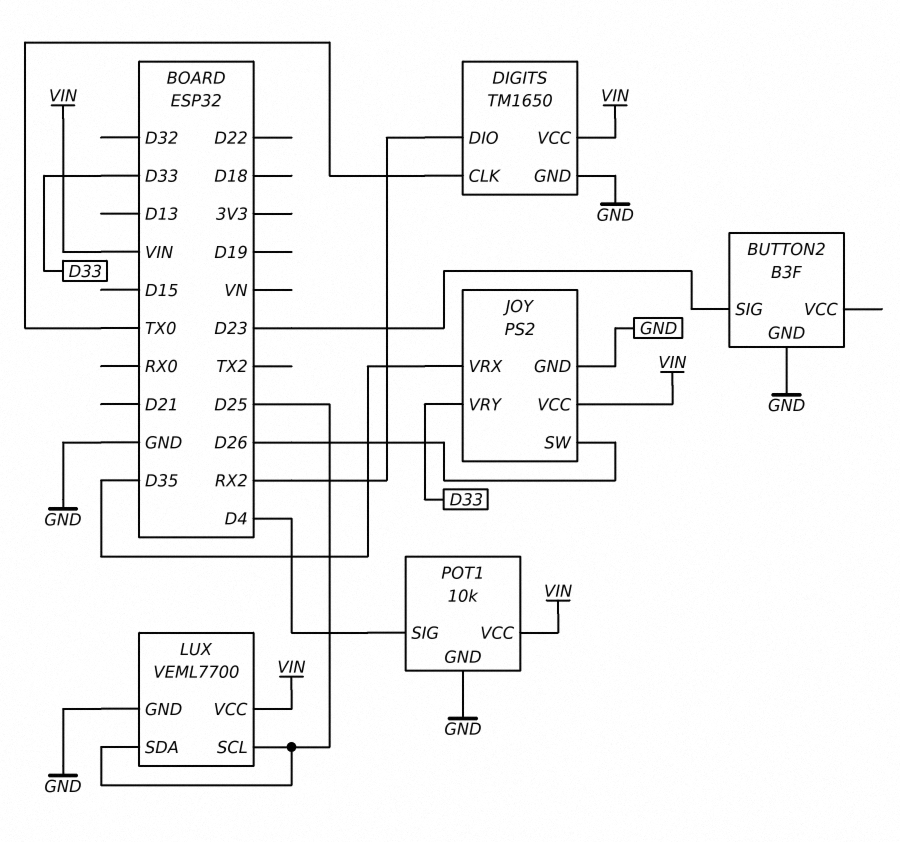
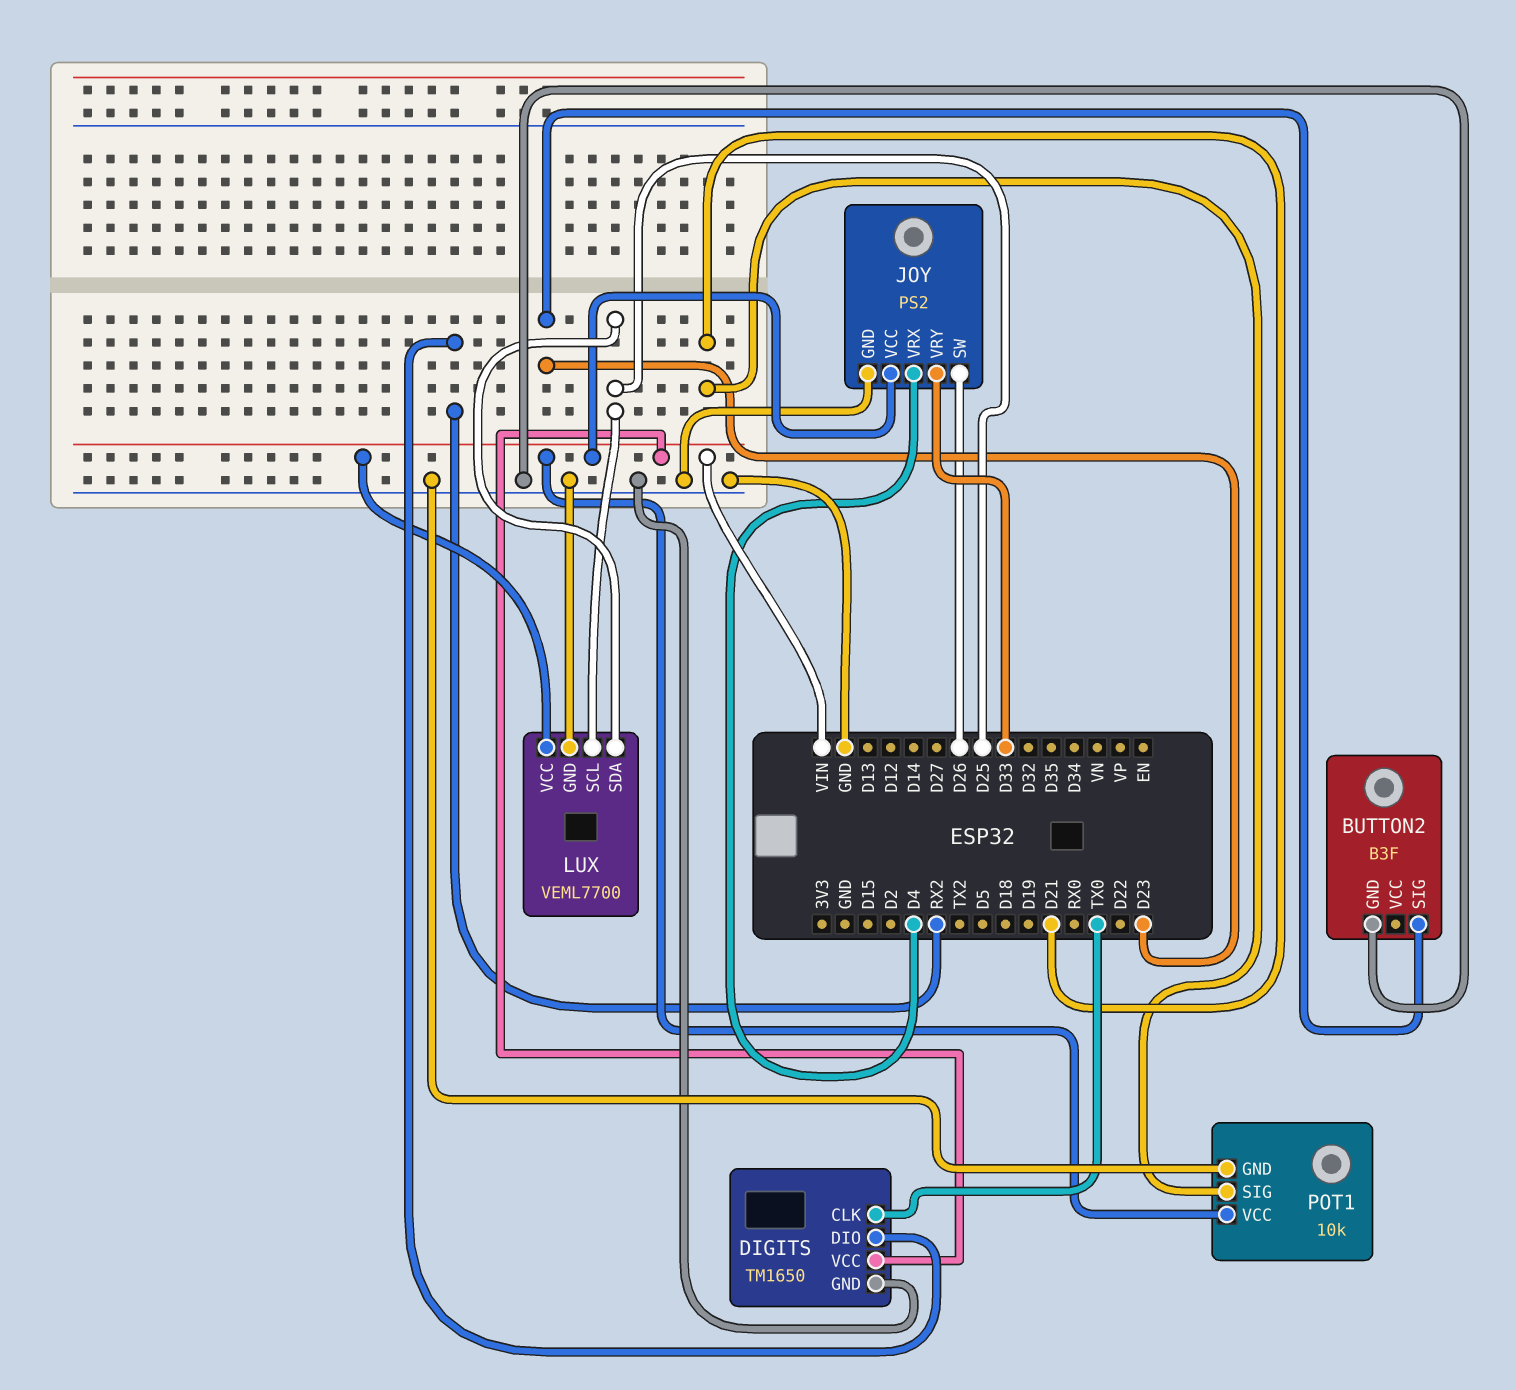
JOY pin VRX: D35 -> D4
POT1 pin SIG: D4 -> D21

